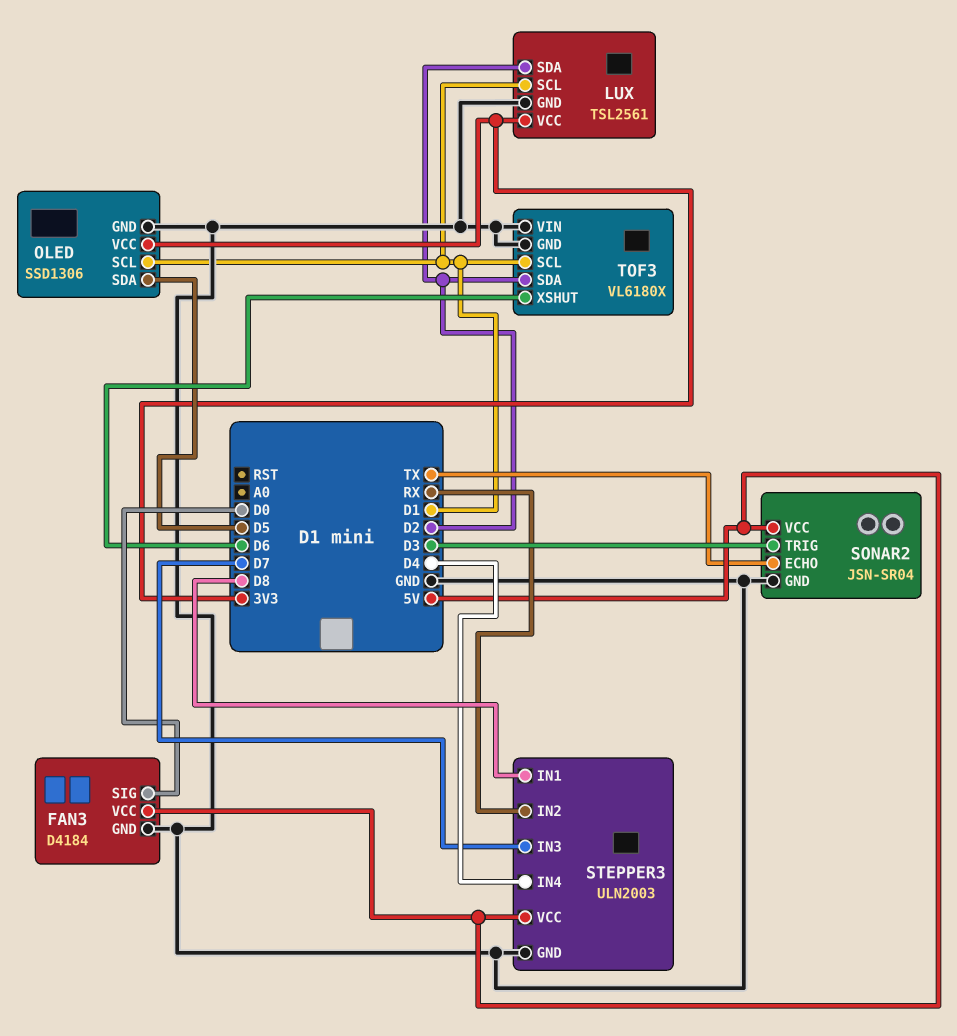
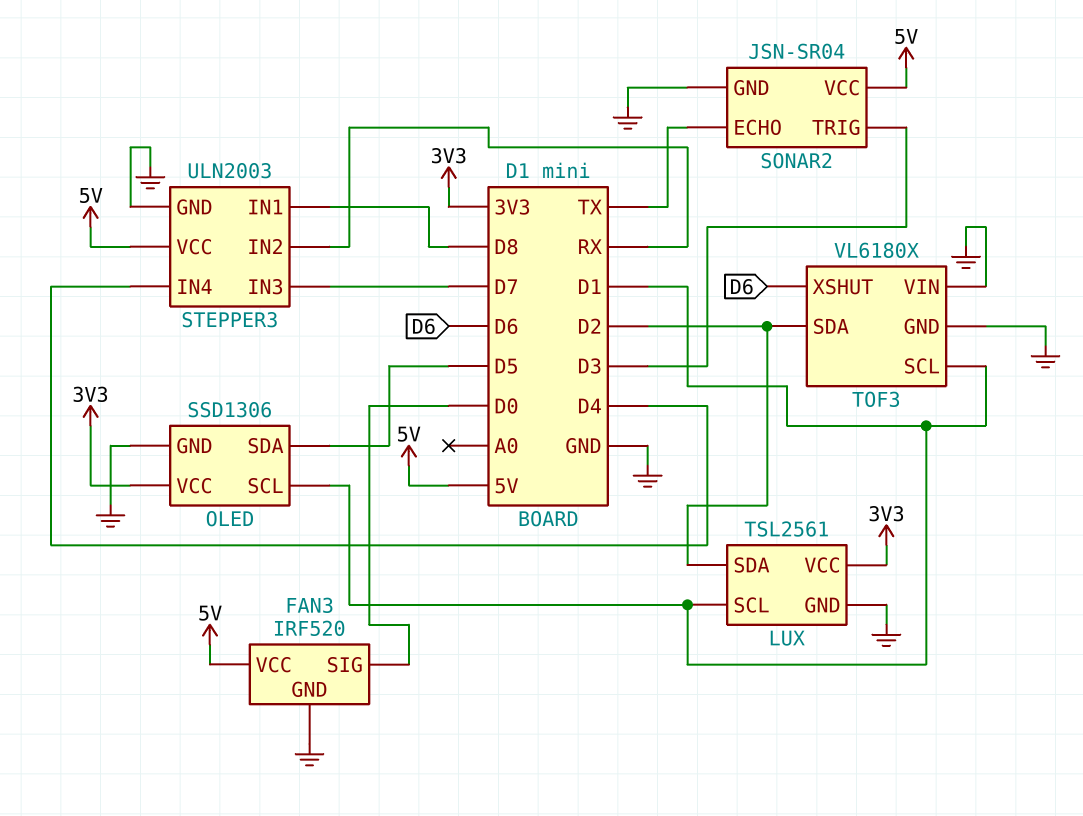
FAN3: D4184 -> IRF520

